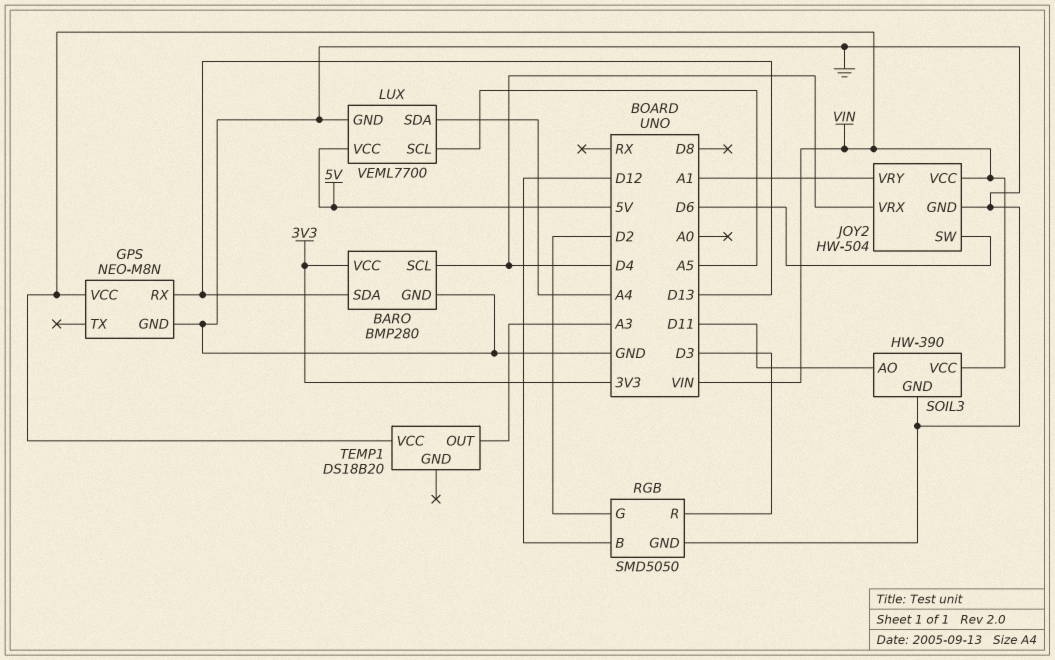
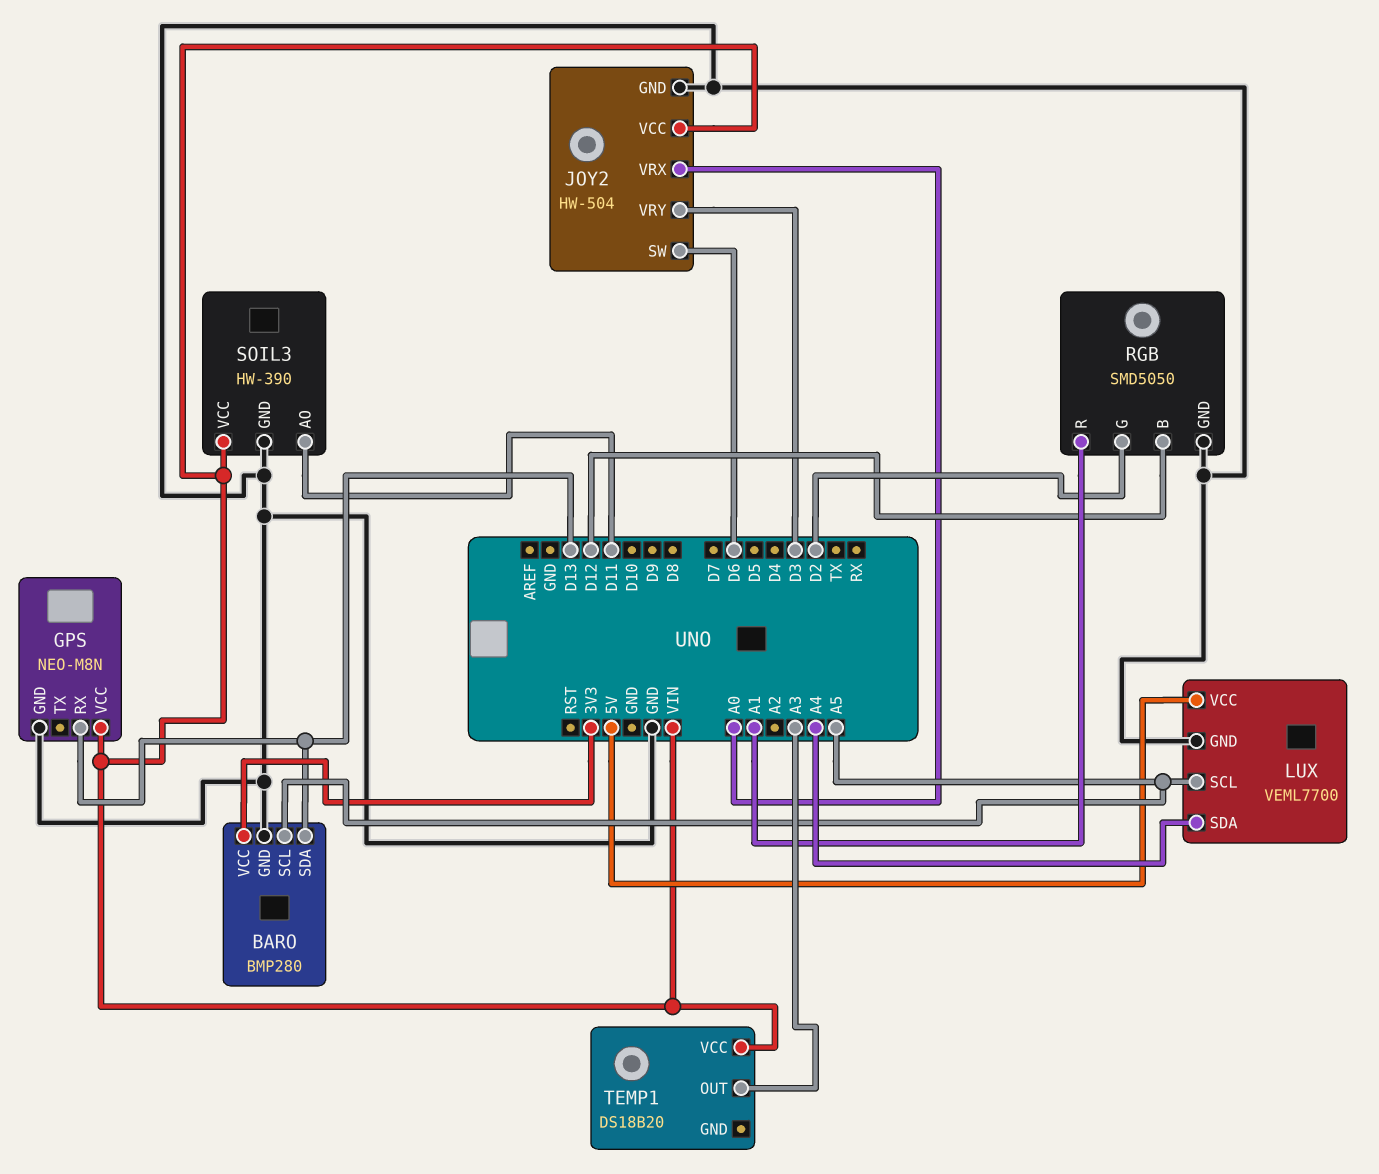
BARO pin SCL: D4 -> A5
JOY2 pin VRX: D4 -> A0
JOY2 pin VRY: A1 -> D3
RGB pin R: D3 -> A1

